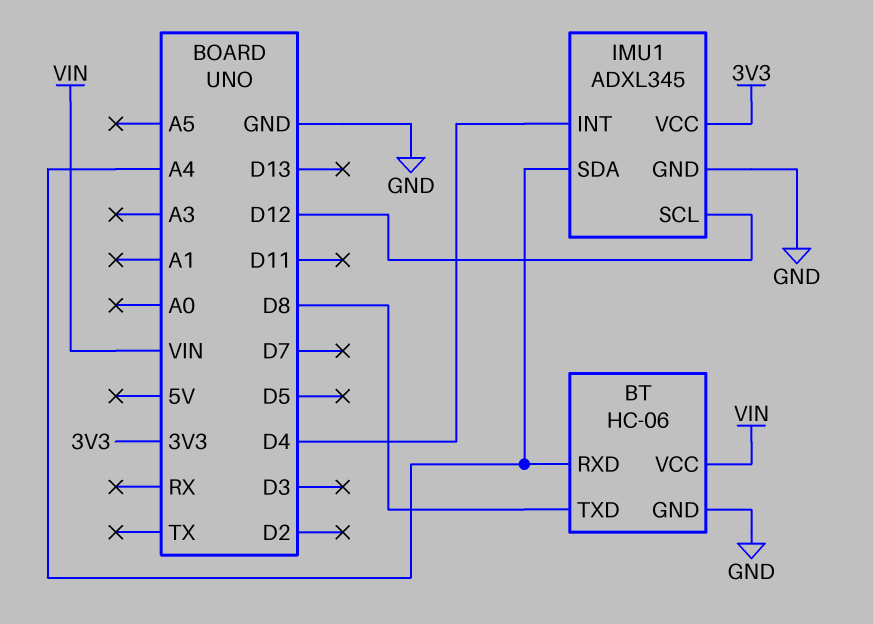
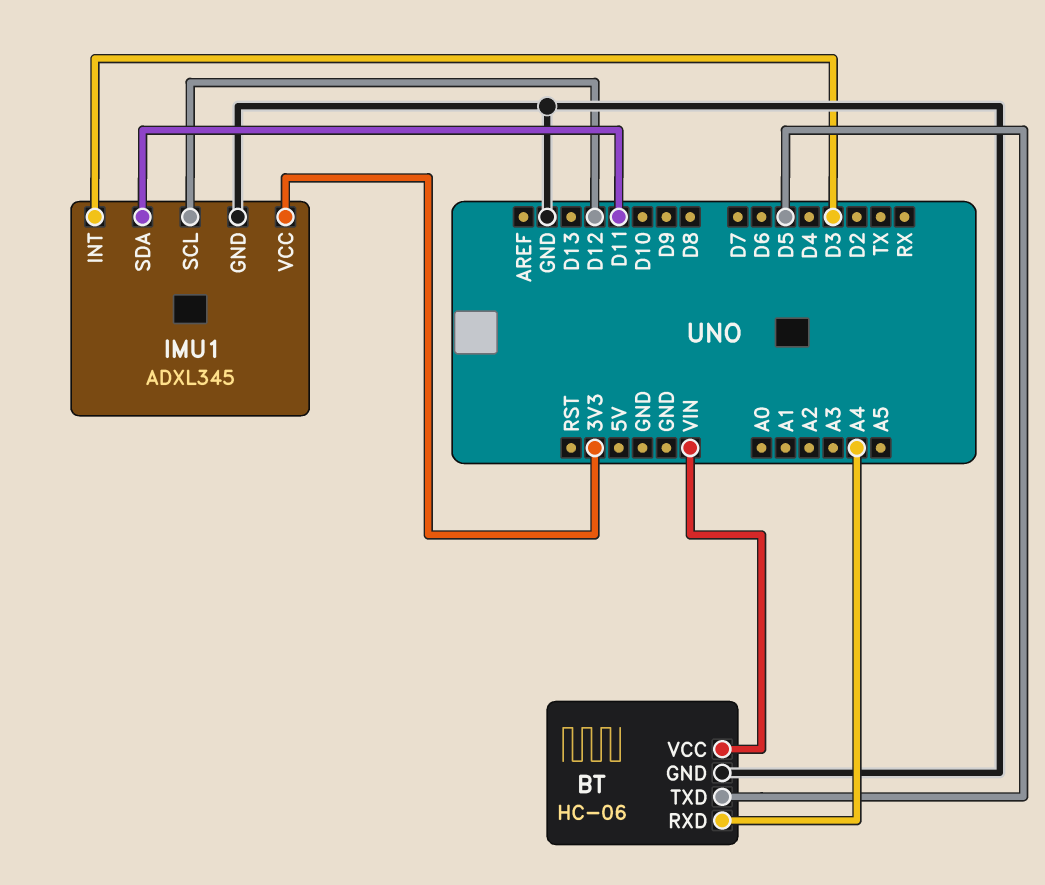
BT pin TXD: D8 -> D5
IMU1 pin INT: D4 -> D3
IMU1 pin SDA: A4 -> D11

